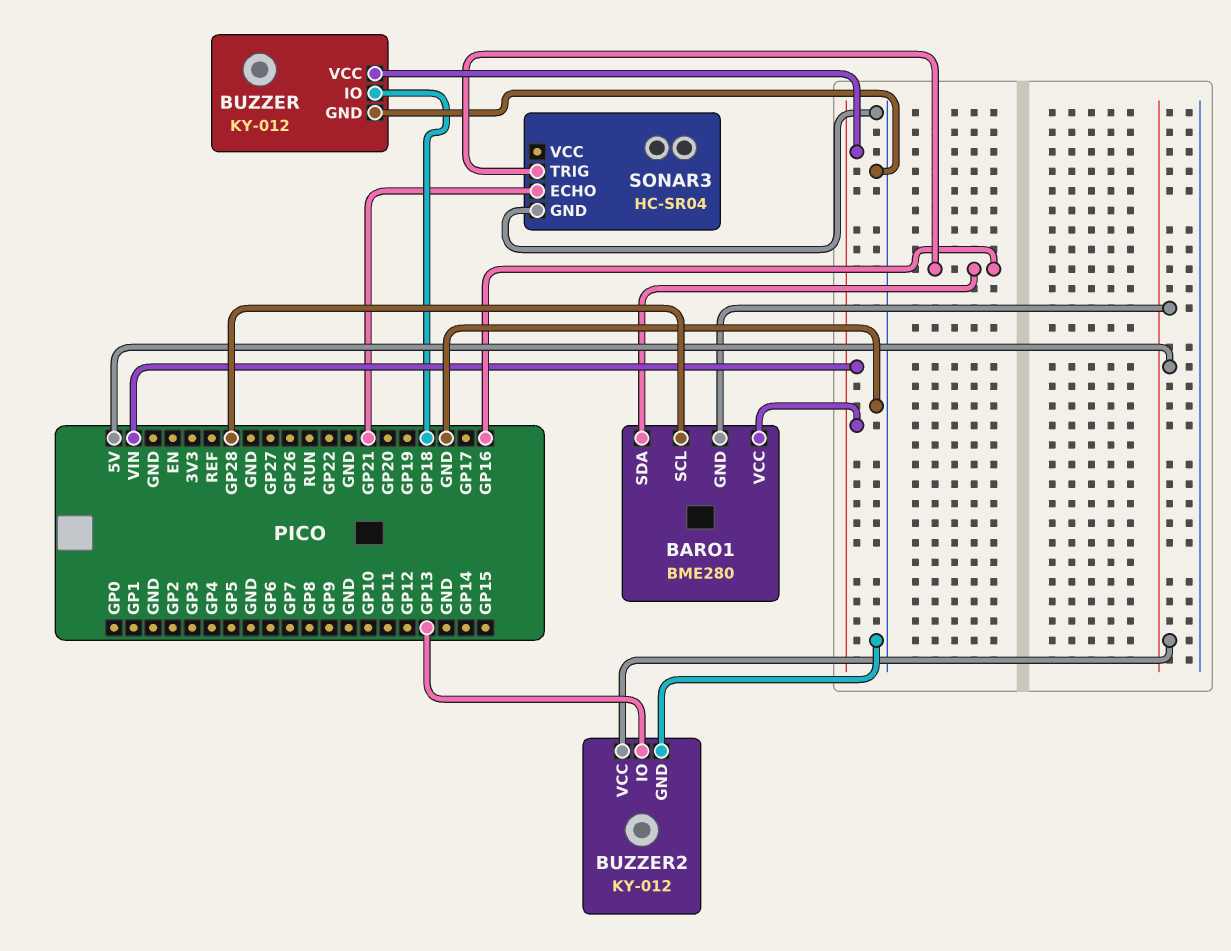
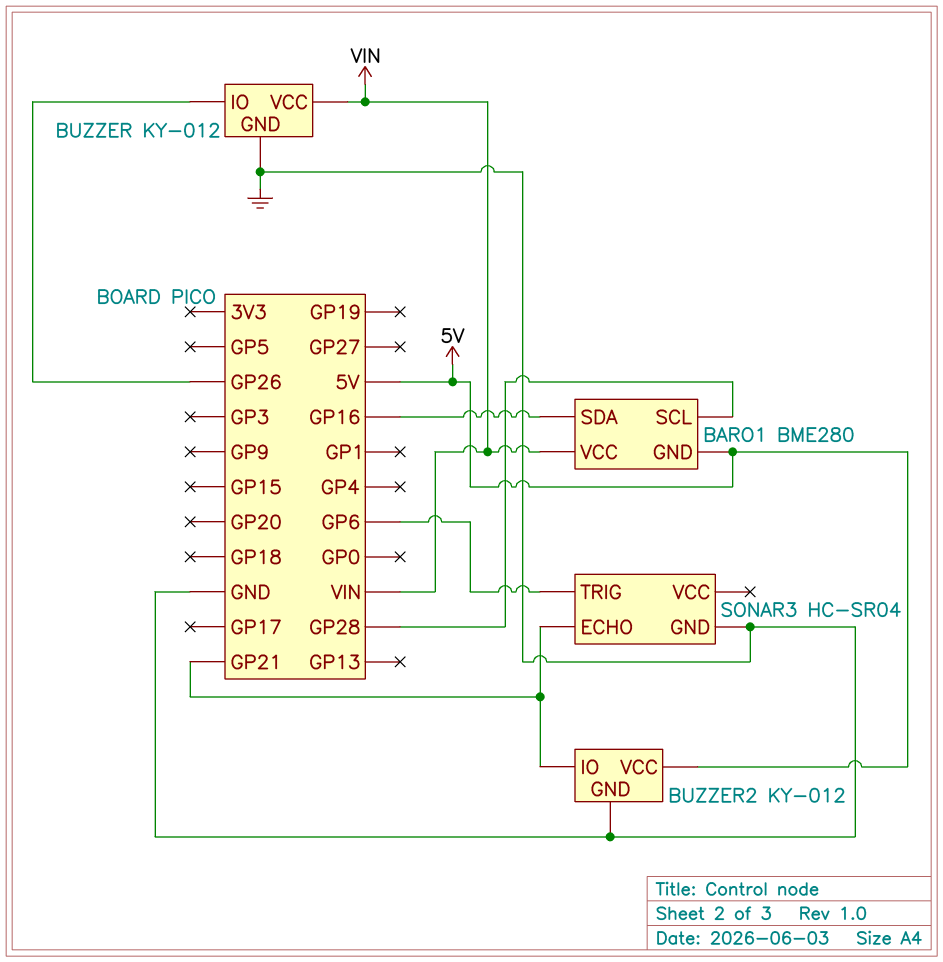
BUZZER pin IO: GP18 -> GP26
BUZZER2 pin IO: GP13 -> GP21
SONAR3 pin TRIG: GP16 -> GP6

